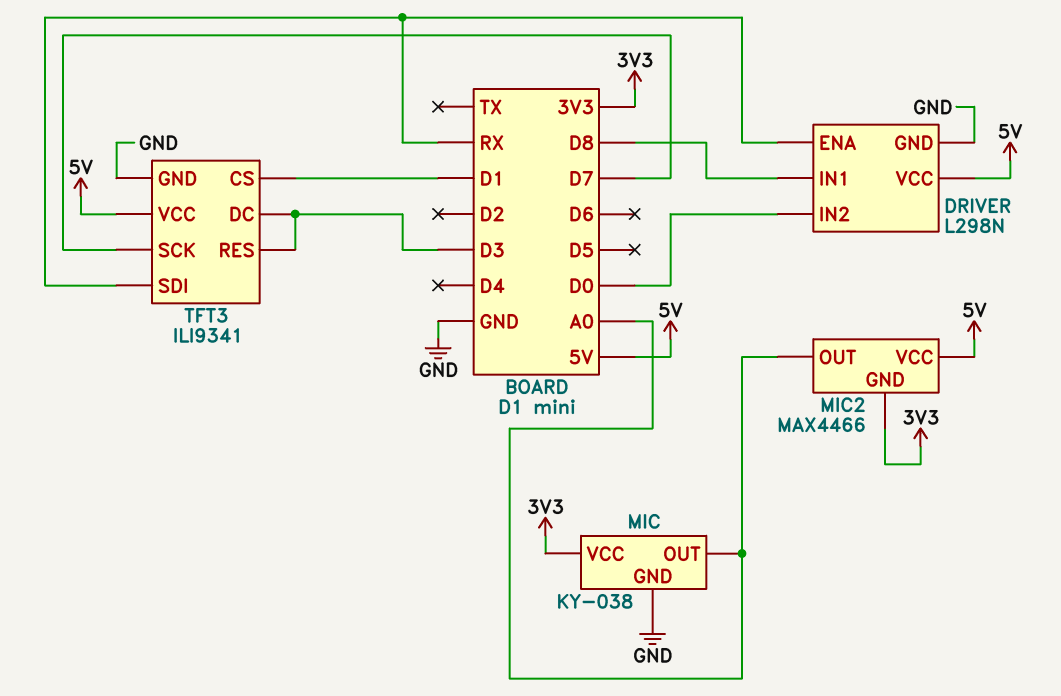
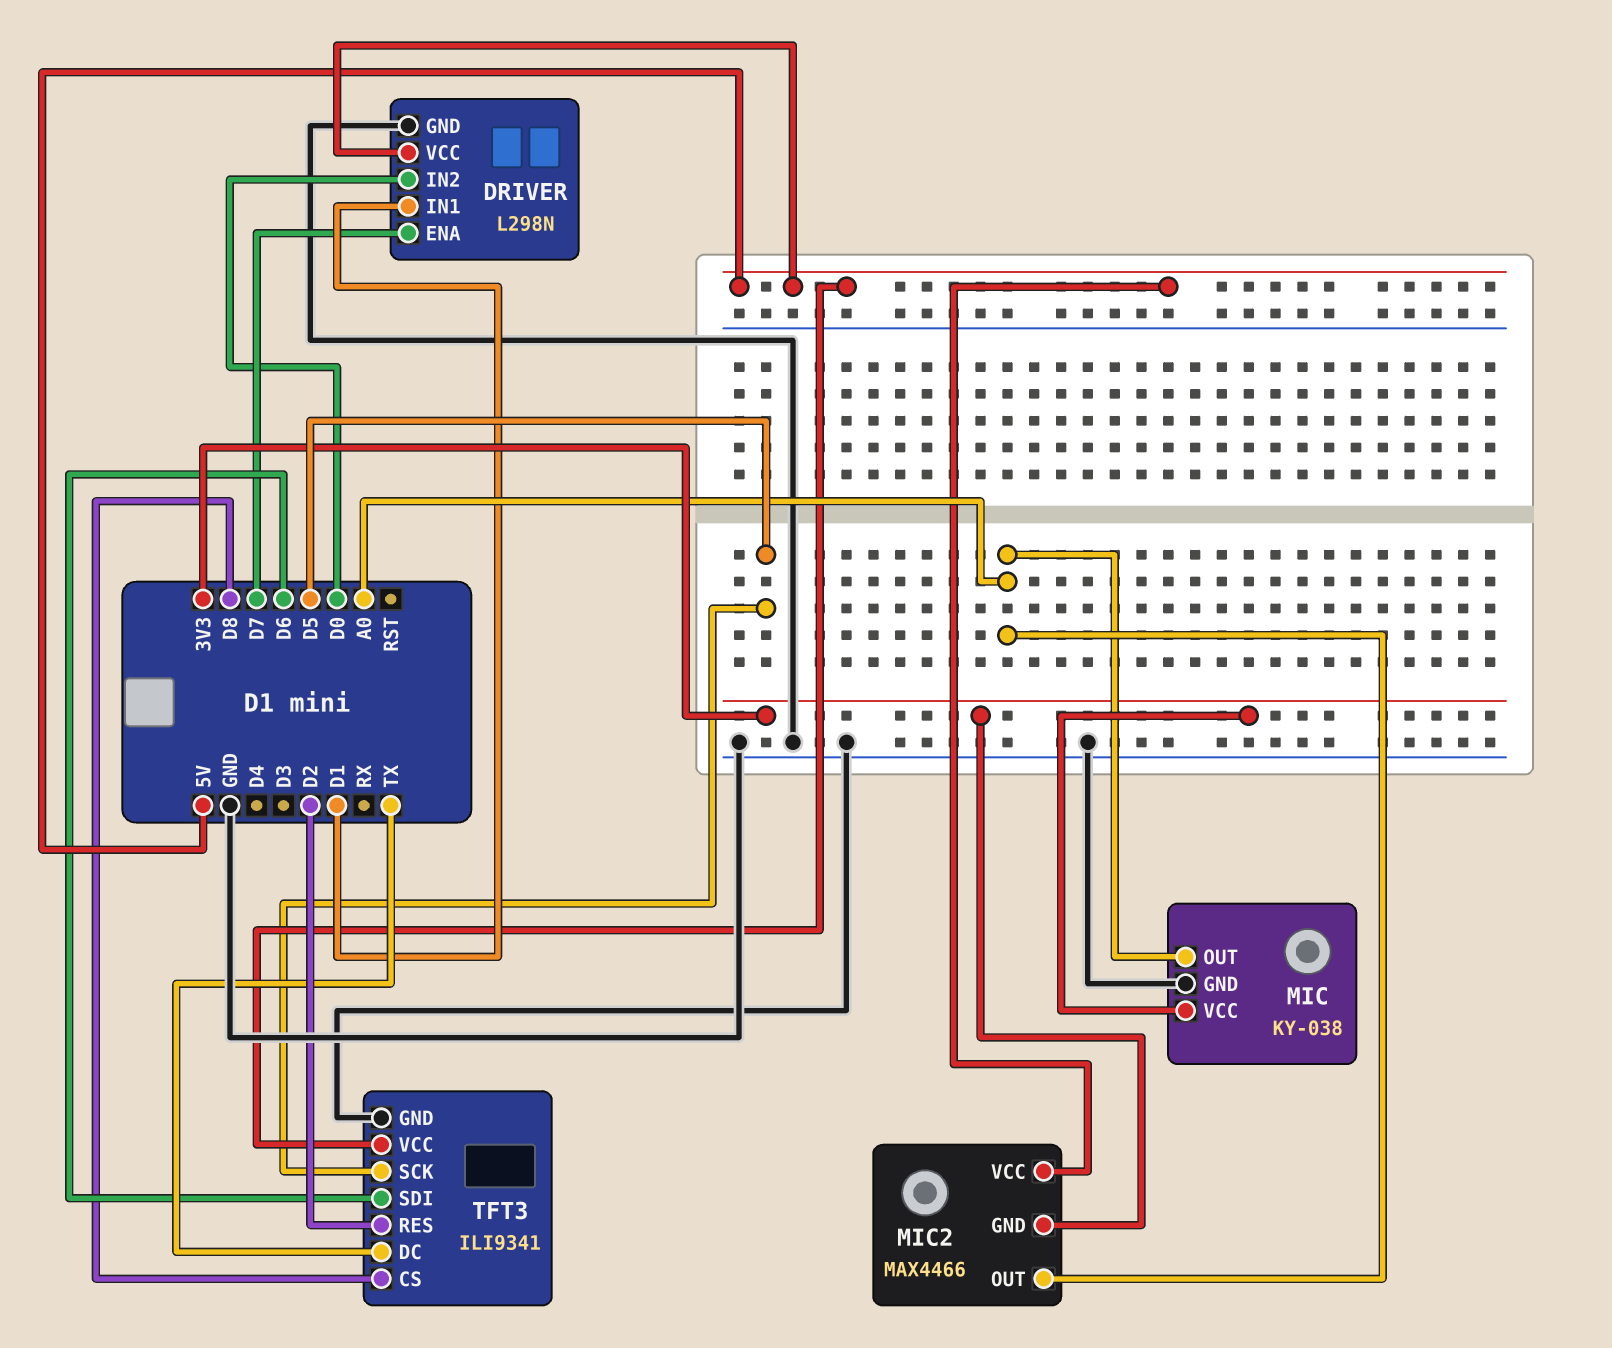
DRIVER pin ENA: RX -> D7
DRIVER pin IN1: D8 -> D1
TFT3 pin CS: D1 -> D8
TFT3 pin DC: D3 -> TX
TFT3 pin RES: D3 -> D2
TFT3 pin SCK: D7 -> D5
TFT3 pin SDI: RX -> D6

